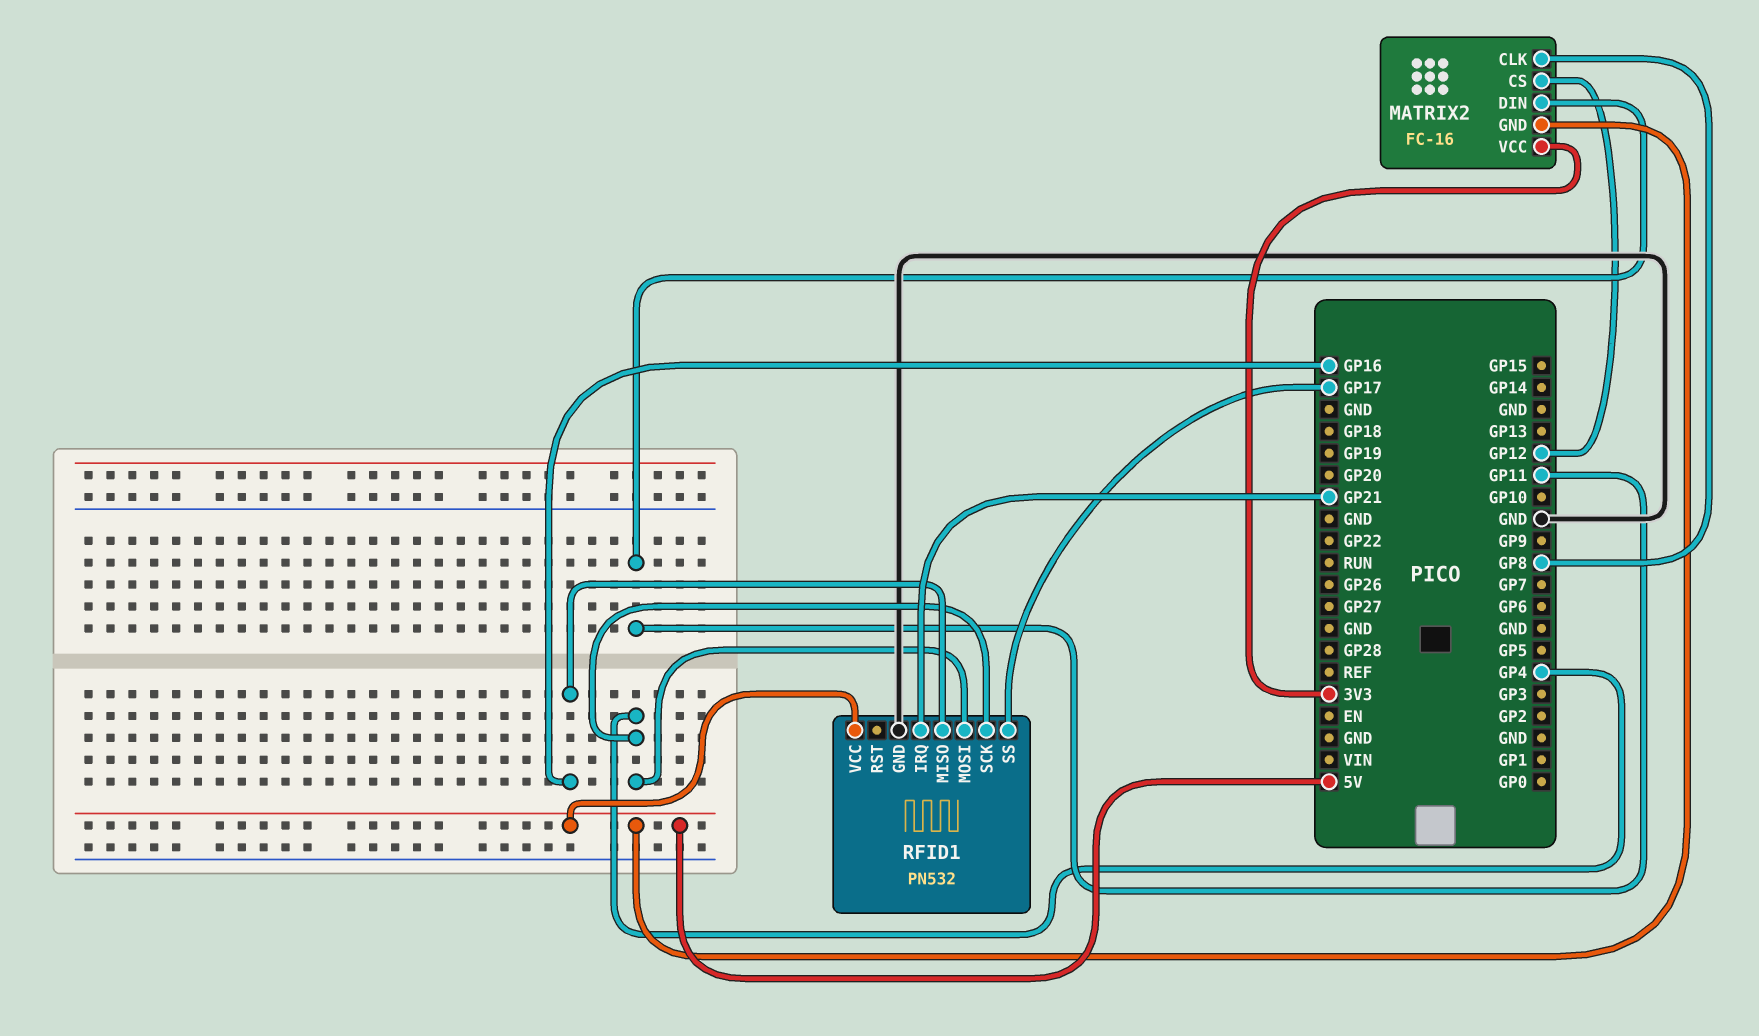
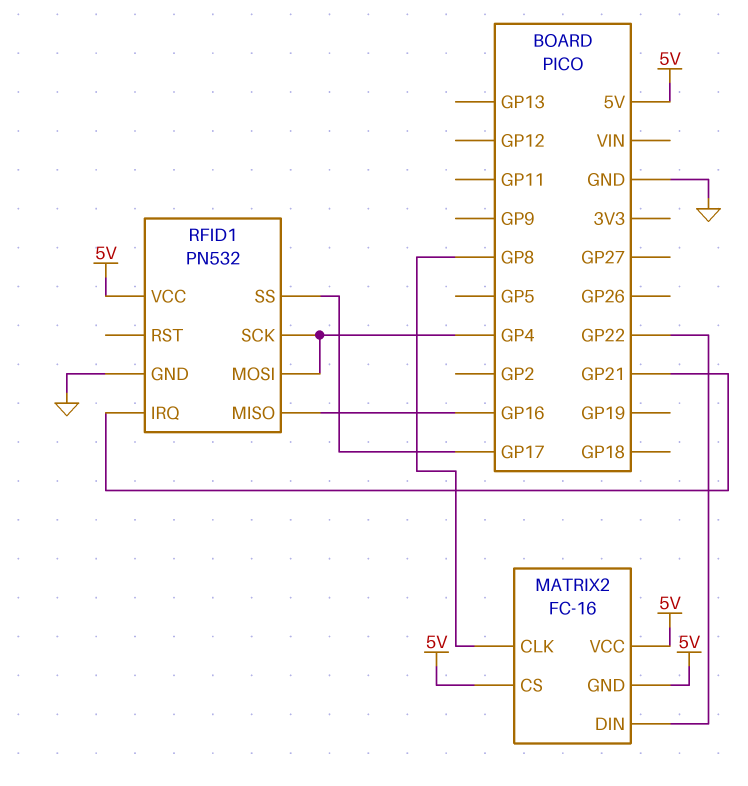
MATRIX2 pin CS: GP12 -> 5V
MATRIX2 pin DIN: GP11 -> GP22
MATRIX2 pin VCC: 3V3 -> 5V

